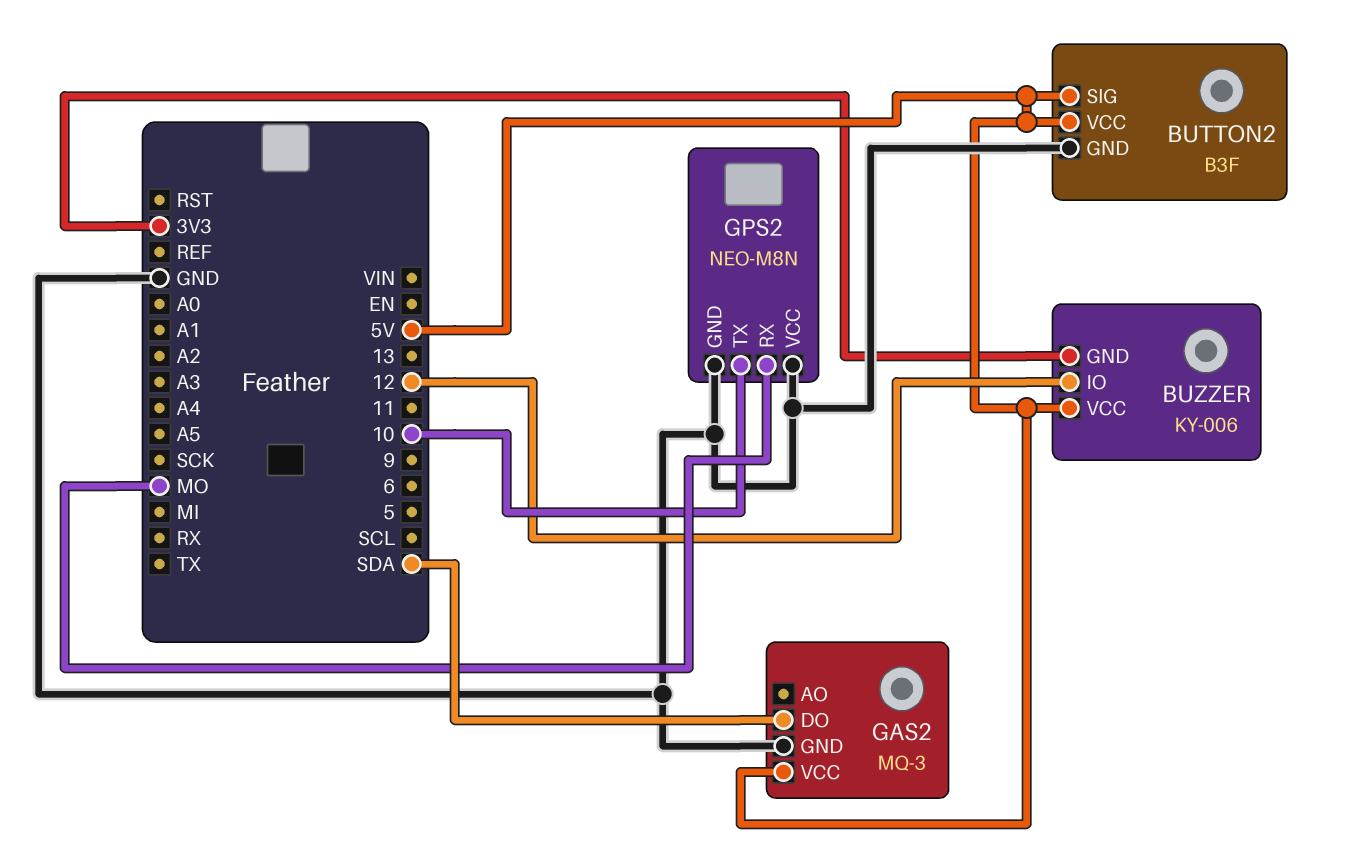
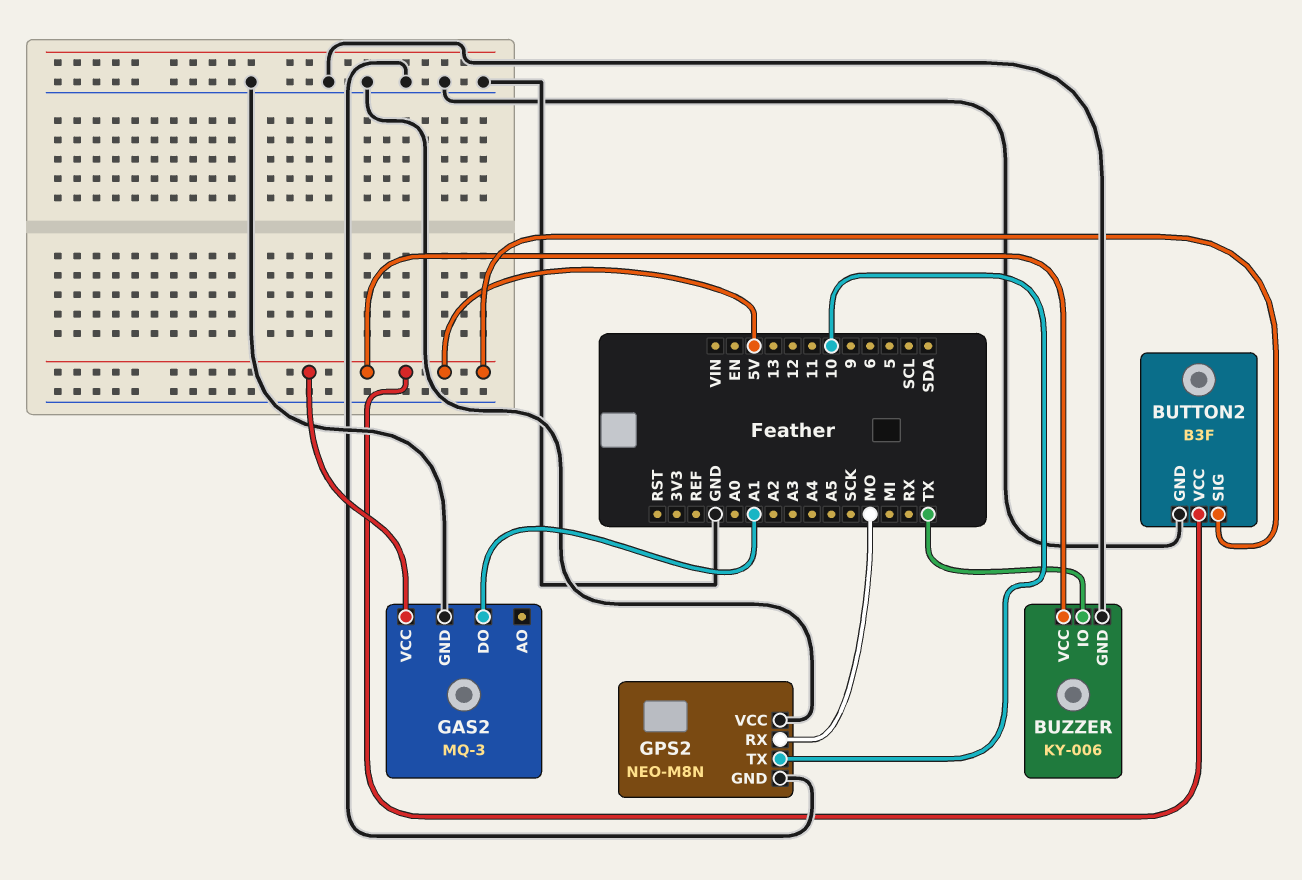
BUZZER pin GND: 3V3 -> GND
BUZZER pin IO: 12 -> TX
GAS2 pin DO: SDA -> A1

